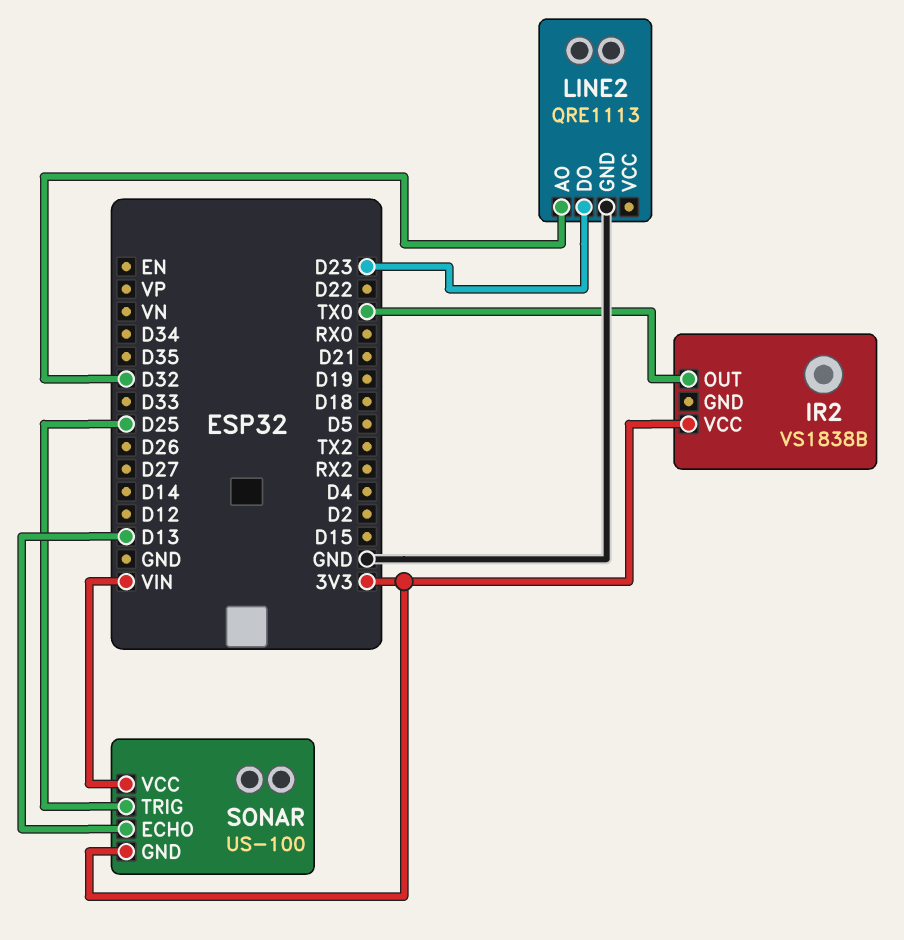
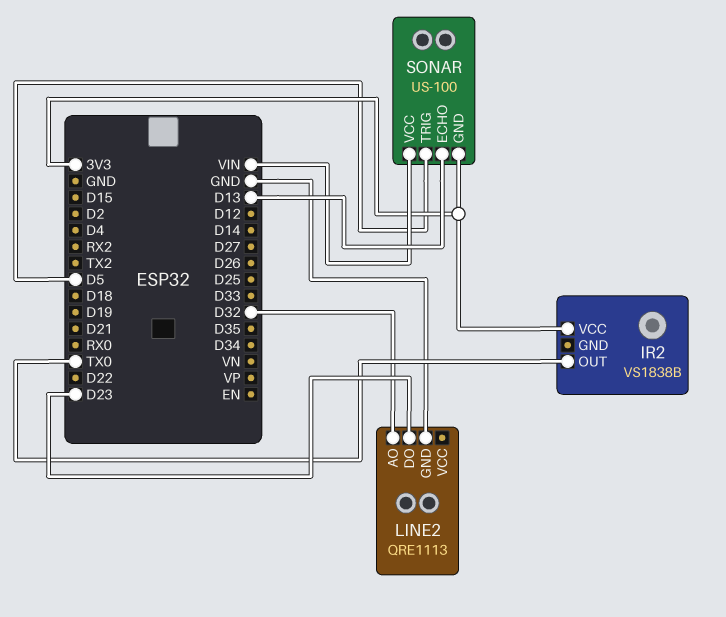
SONAR pin TRIG: D25 -> D5

